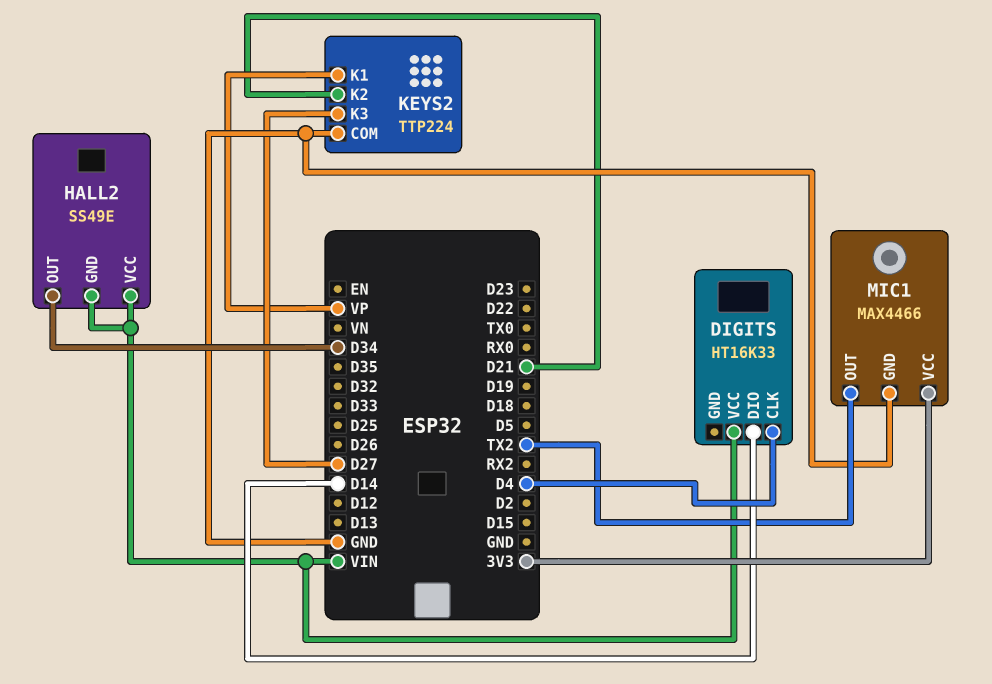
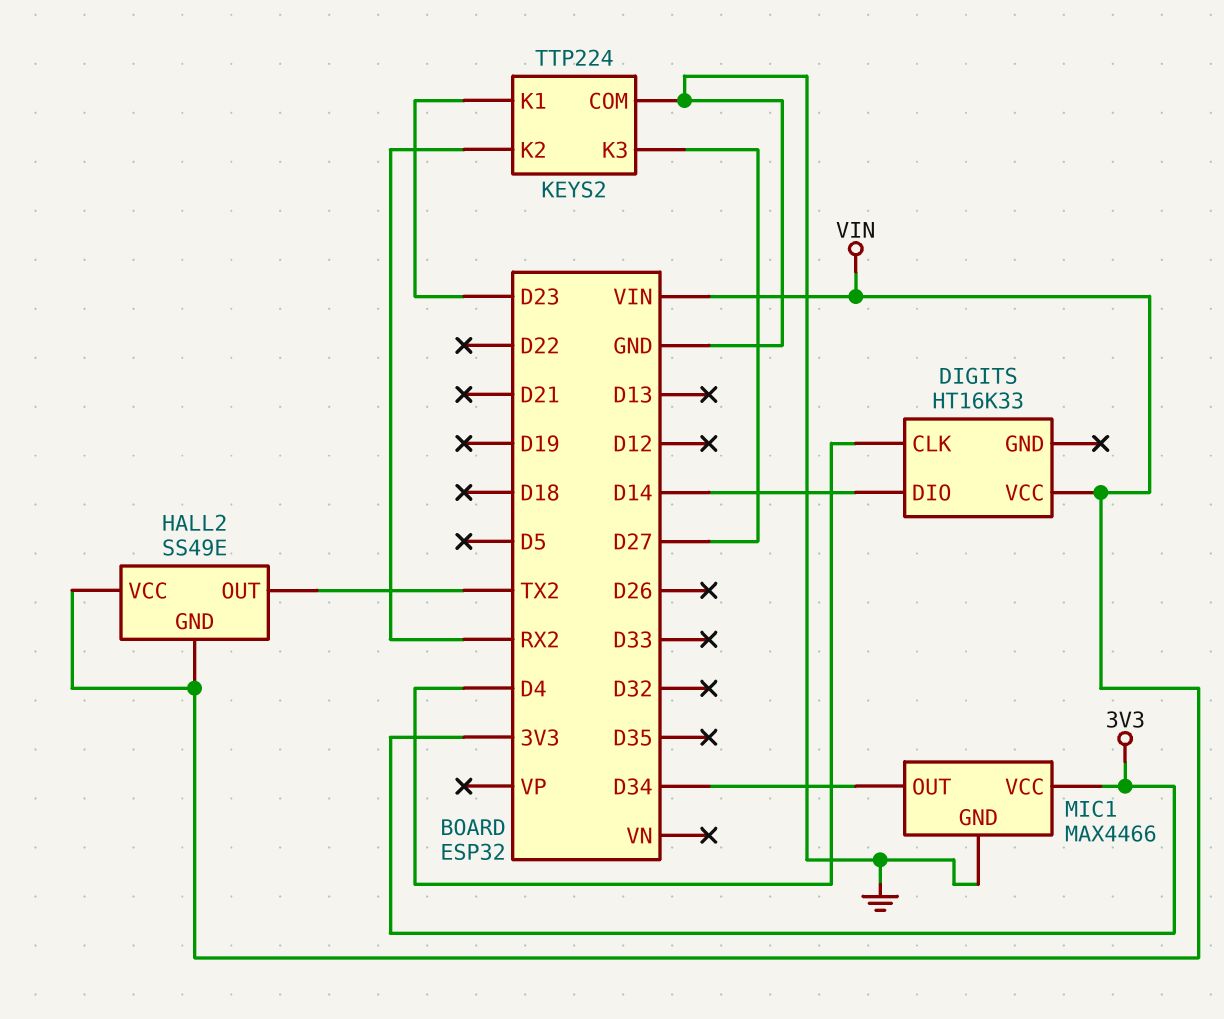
HALL2 pin OUT: D34 -> TX2
KEYS2 pin K1: VP -> D23
KEYS2 pin K2: D21 -> RX2
MIC1 pin OUT: TX2 -> D34

